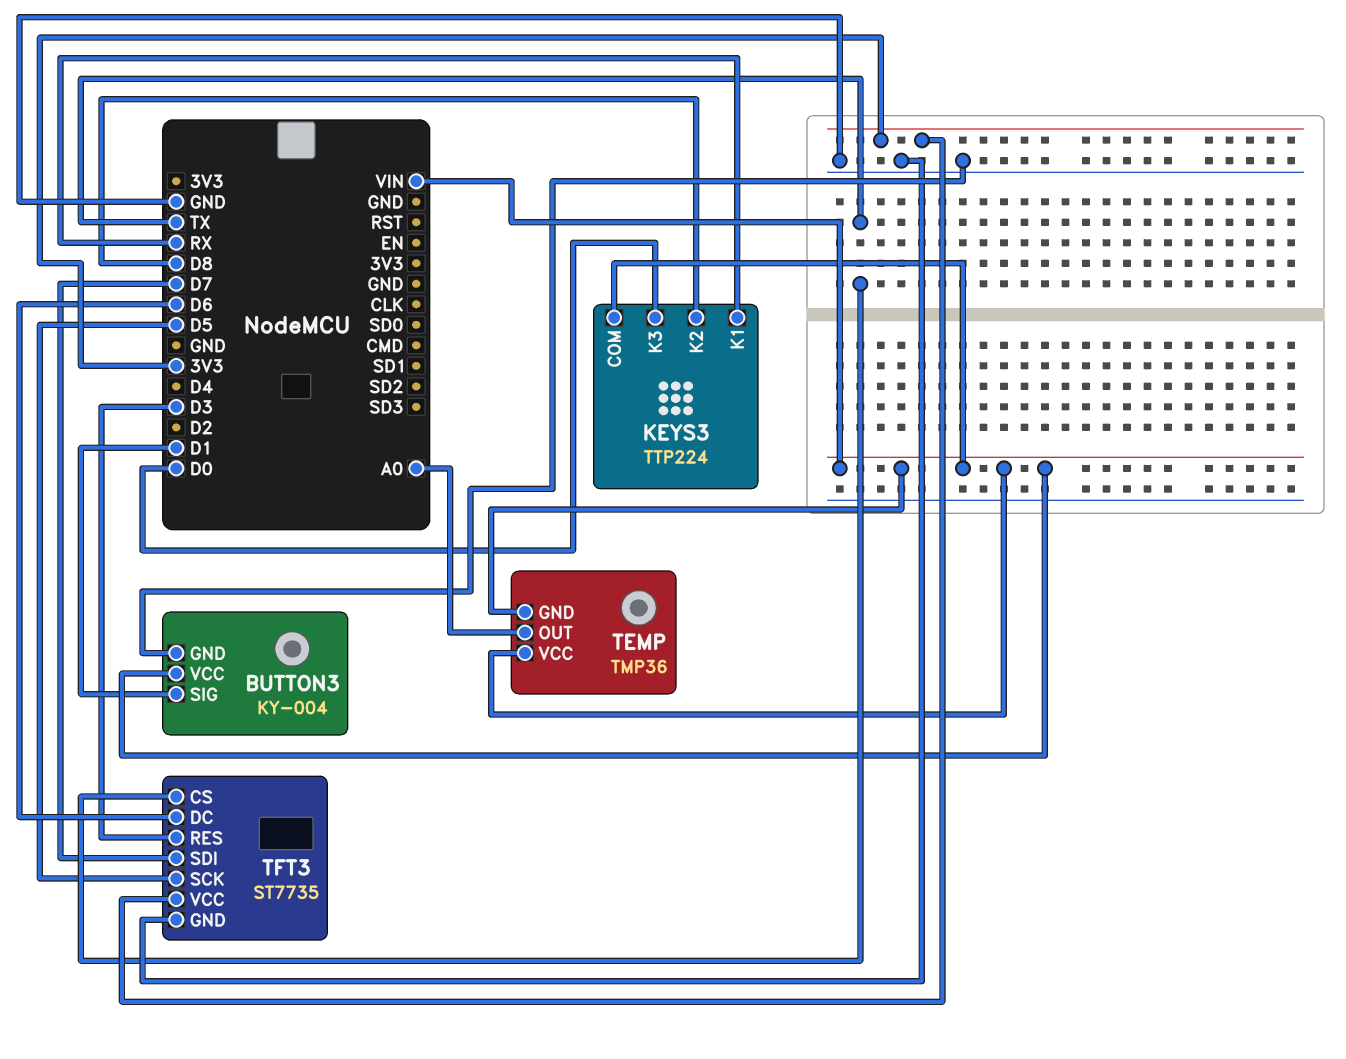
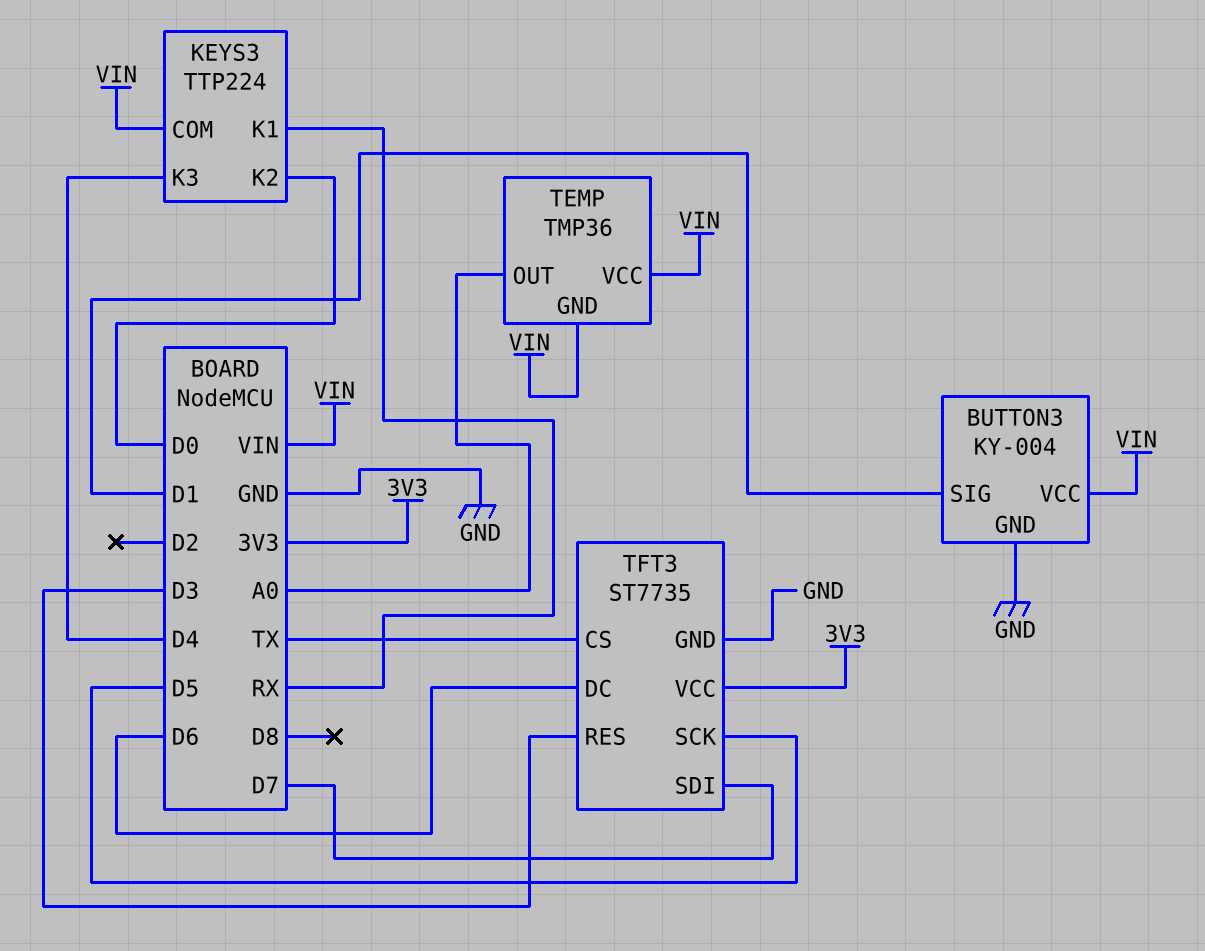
KEYS3 pin K2: D8 -> D0
KEYS3 pin K3: D0 -> D4

